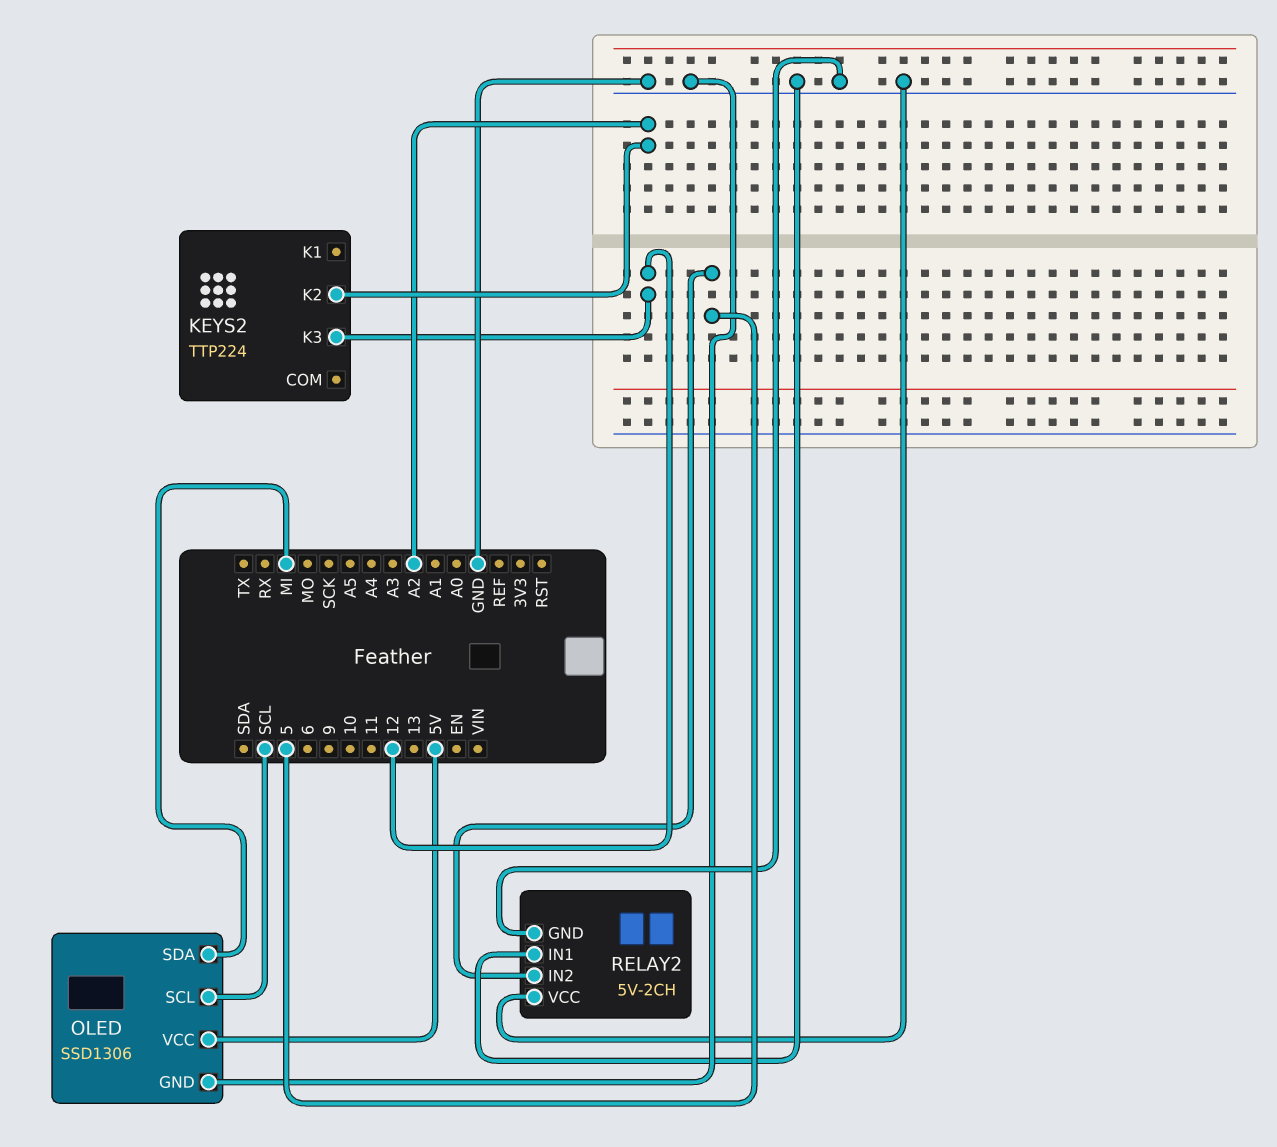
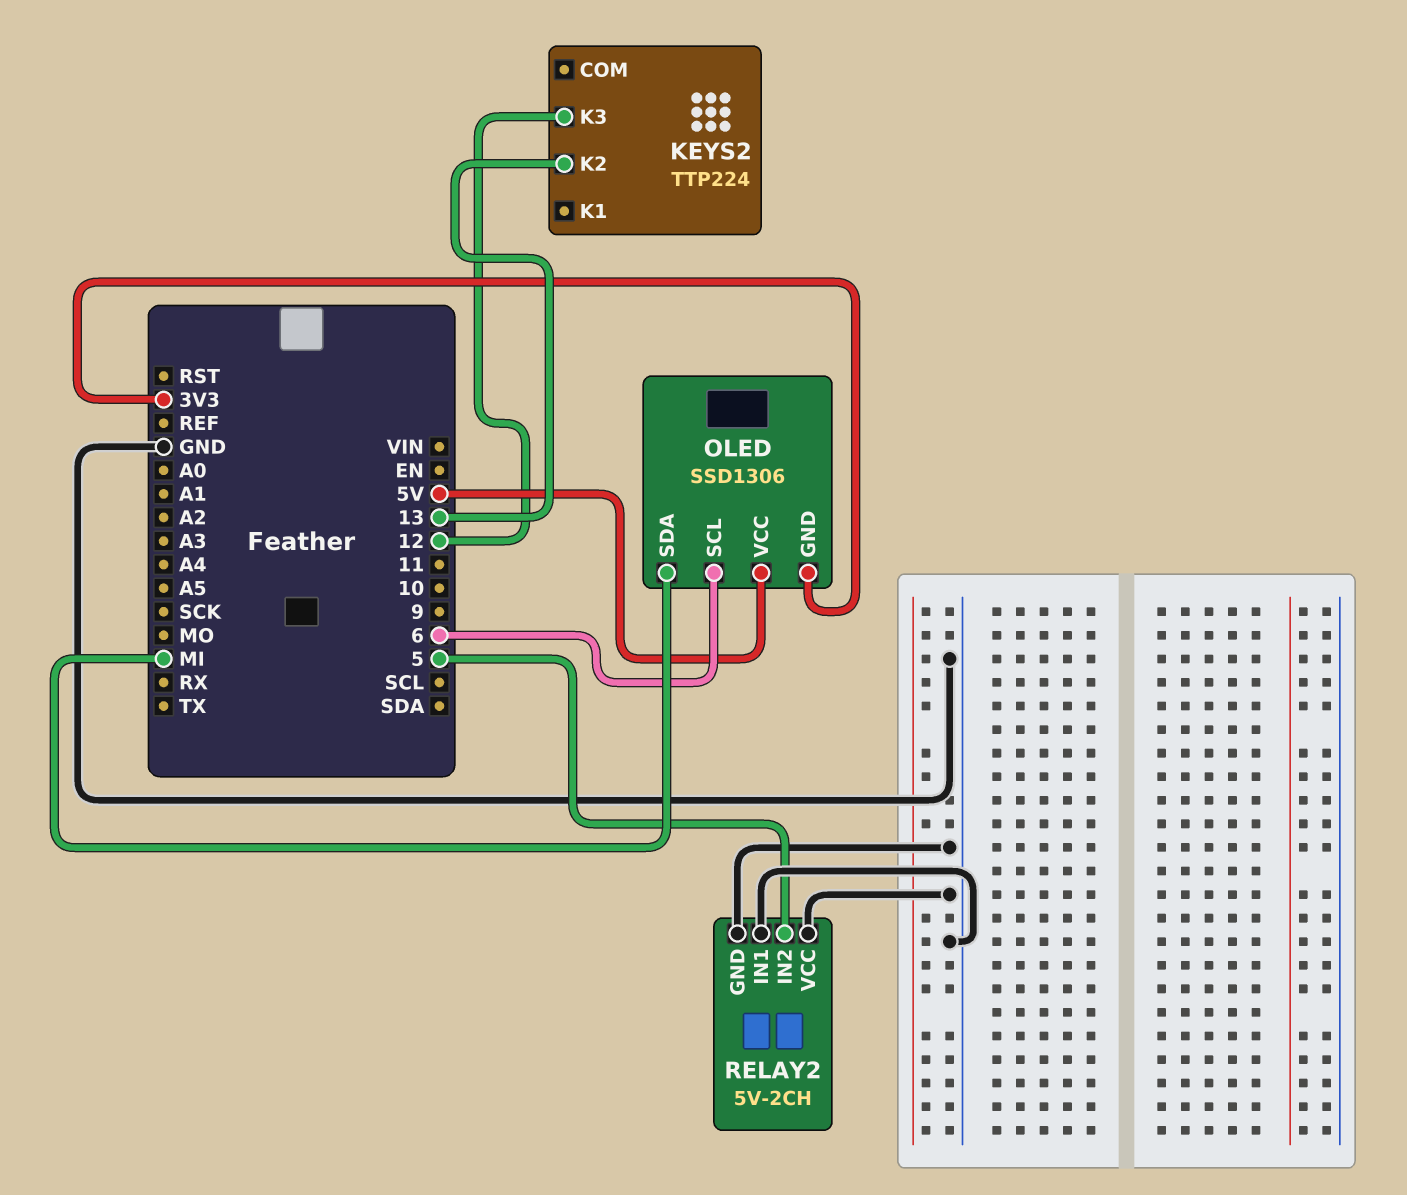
KEYS2 pin K2: A2 -> 13
OLED pin GND: GND -> 3V3
OLED pin SCL: SCL -> 6

